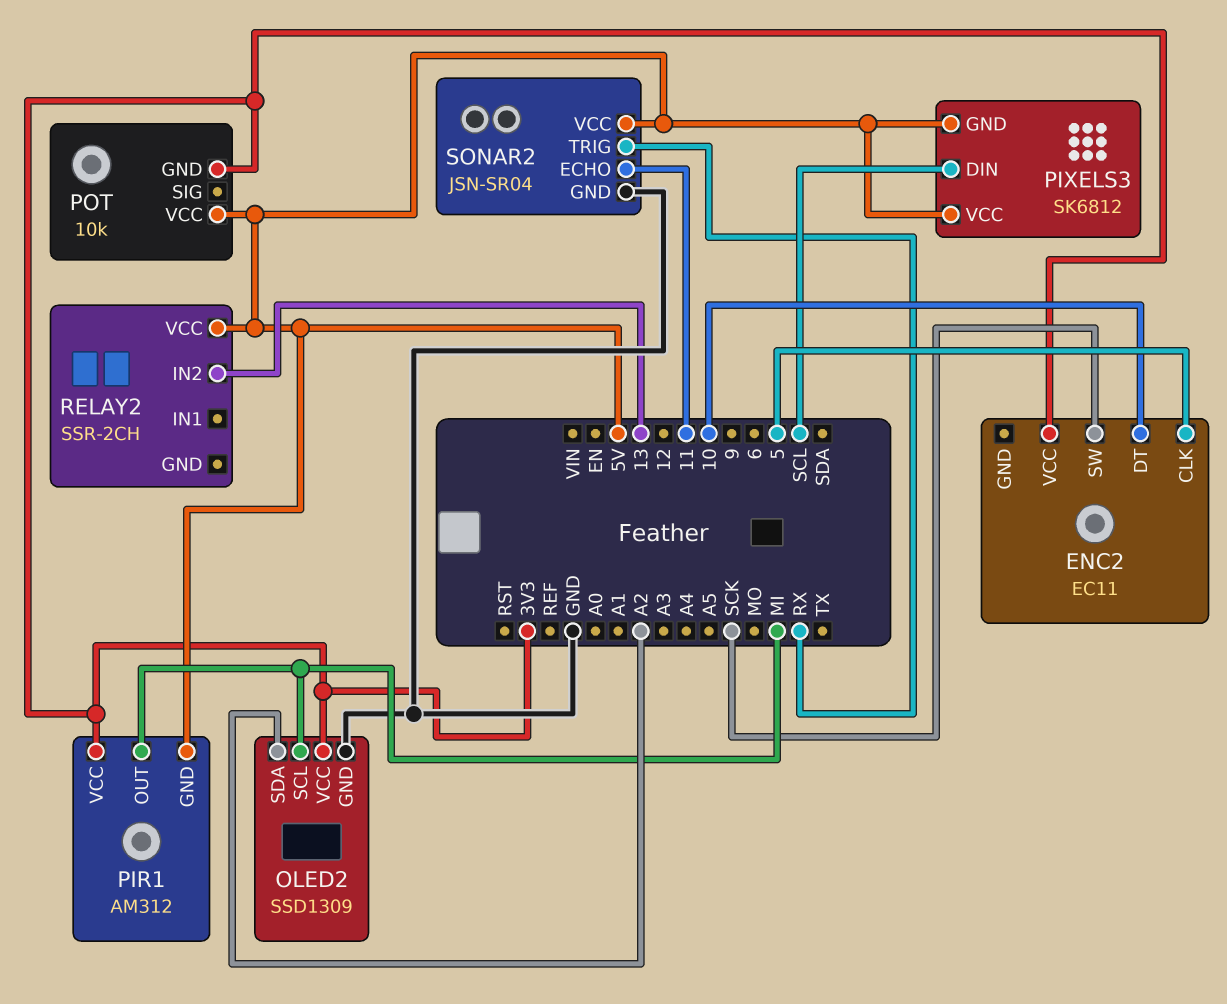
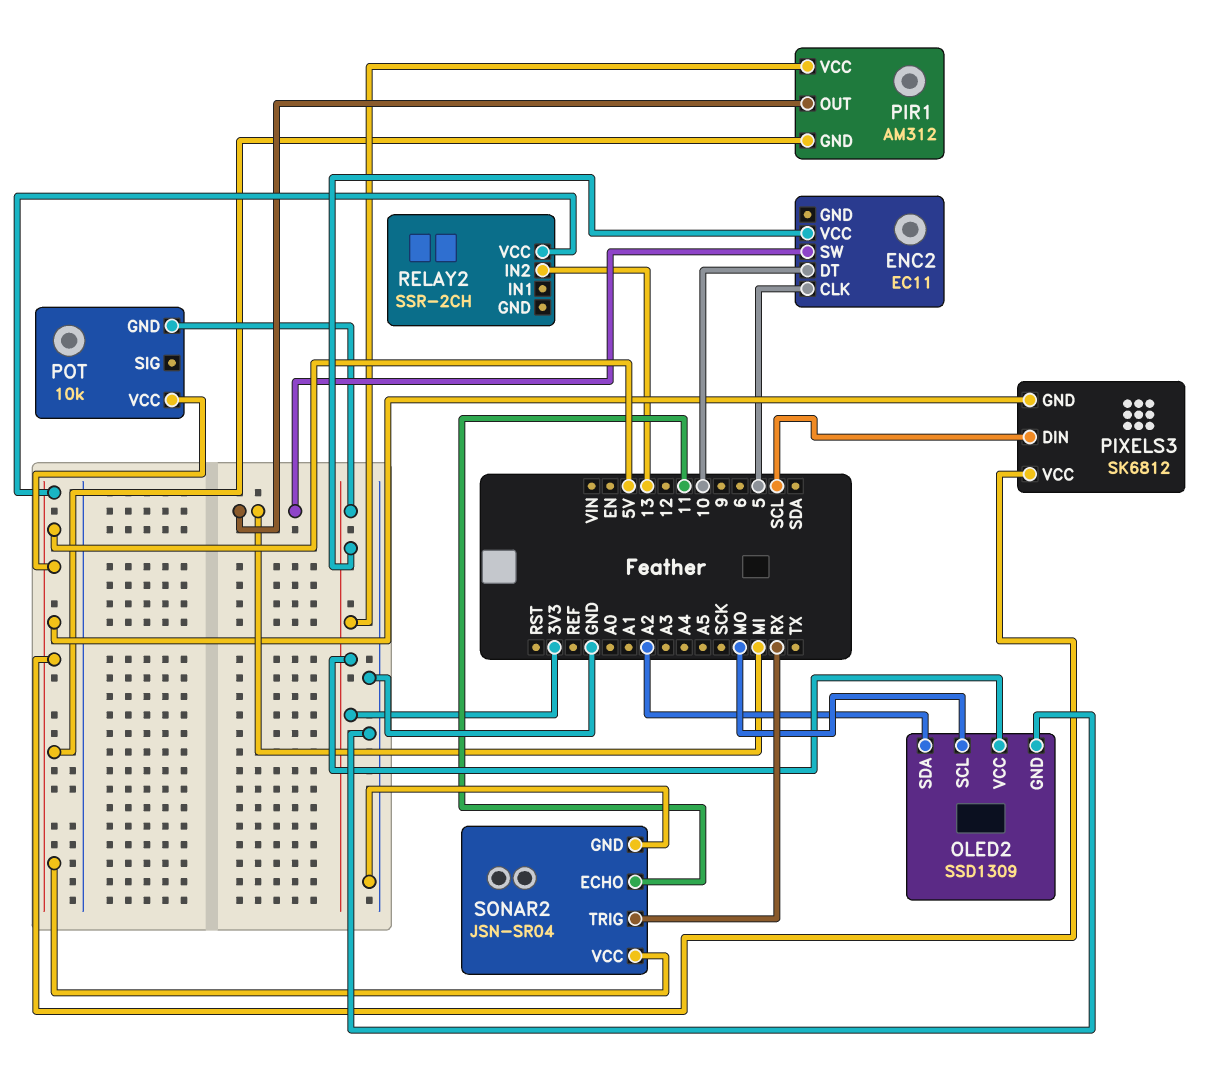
ENC2 pin SW: SCK -> MI
OLED2 pin SCL: MI -> MO

